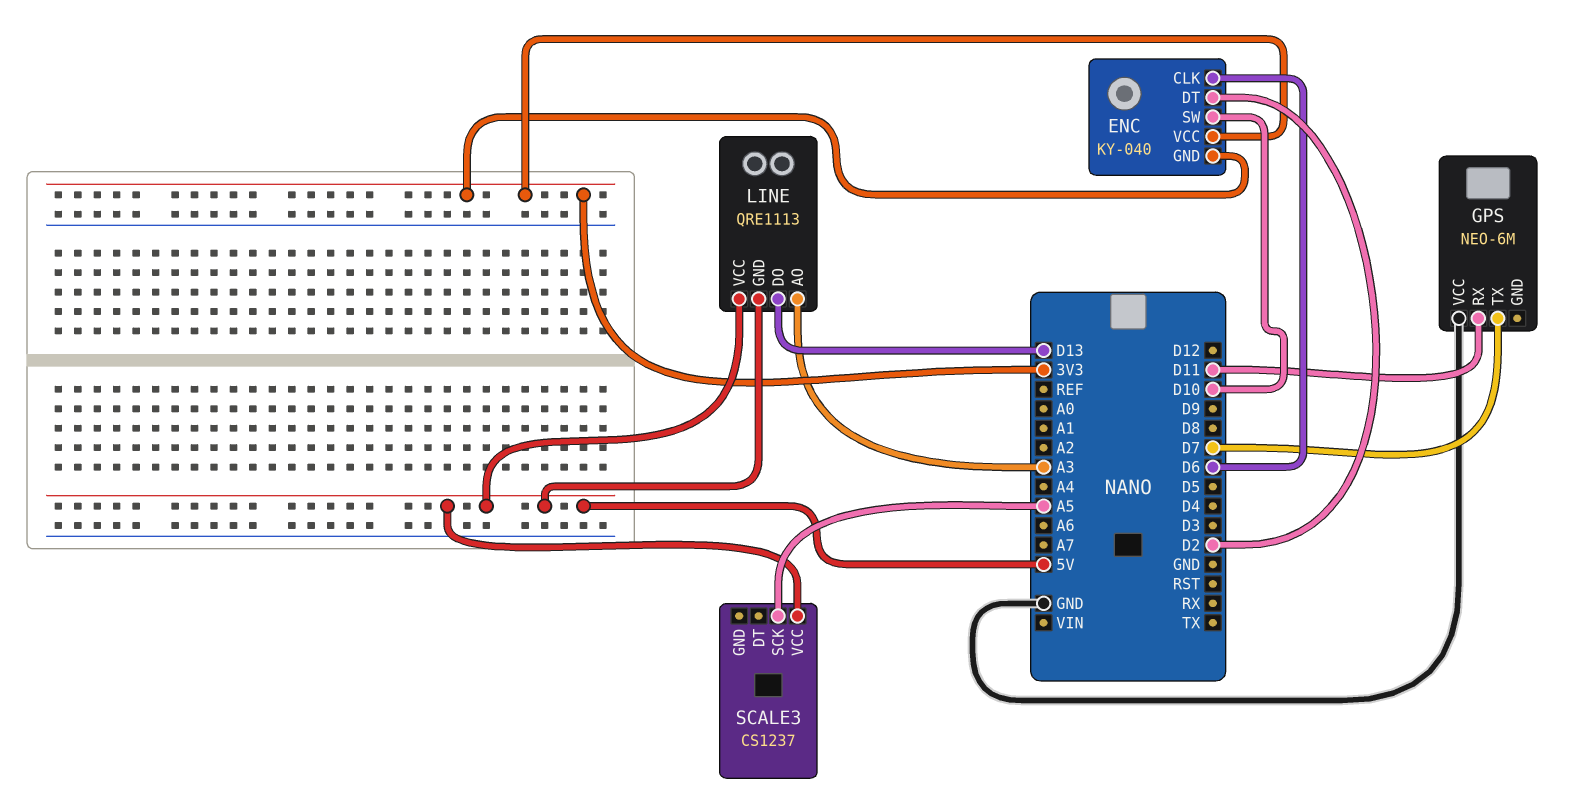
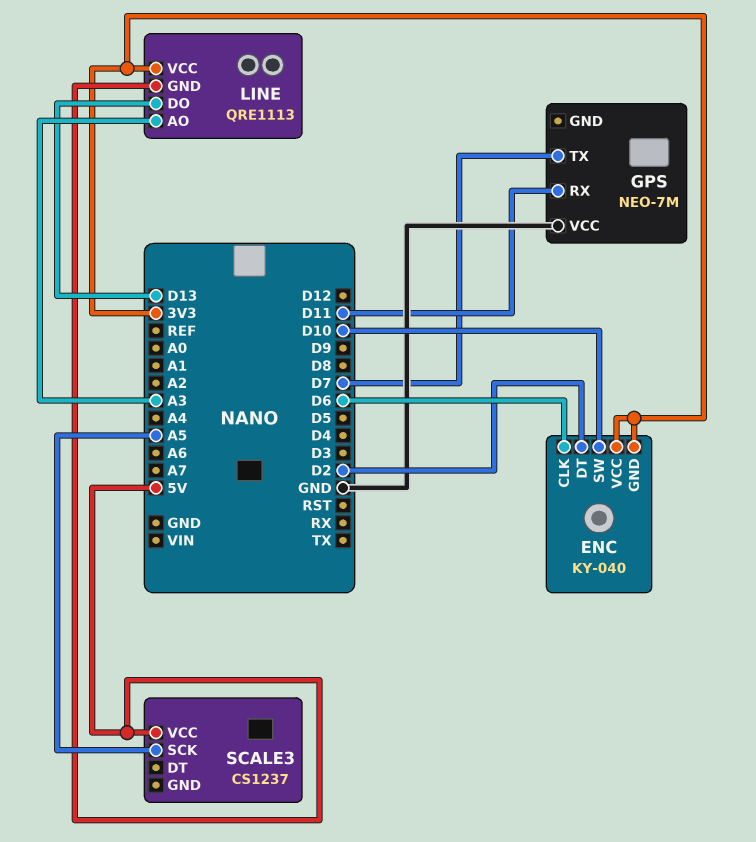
GPS: NEO-6M -> NEO-7M
LINE pin VCC: 5V -> 3V3

